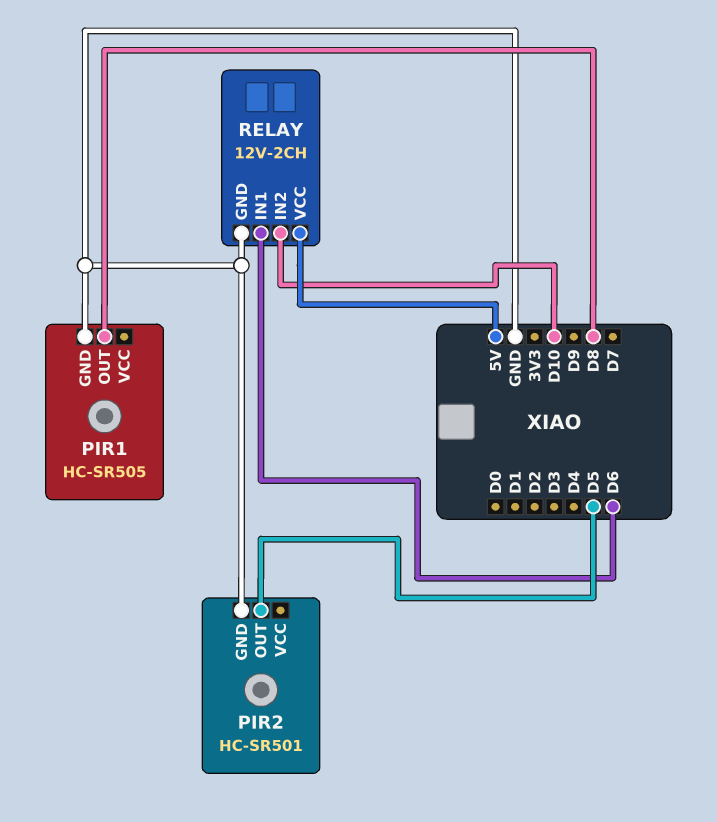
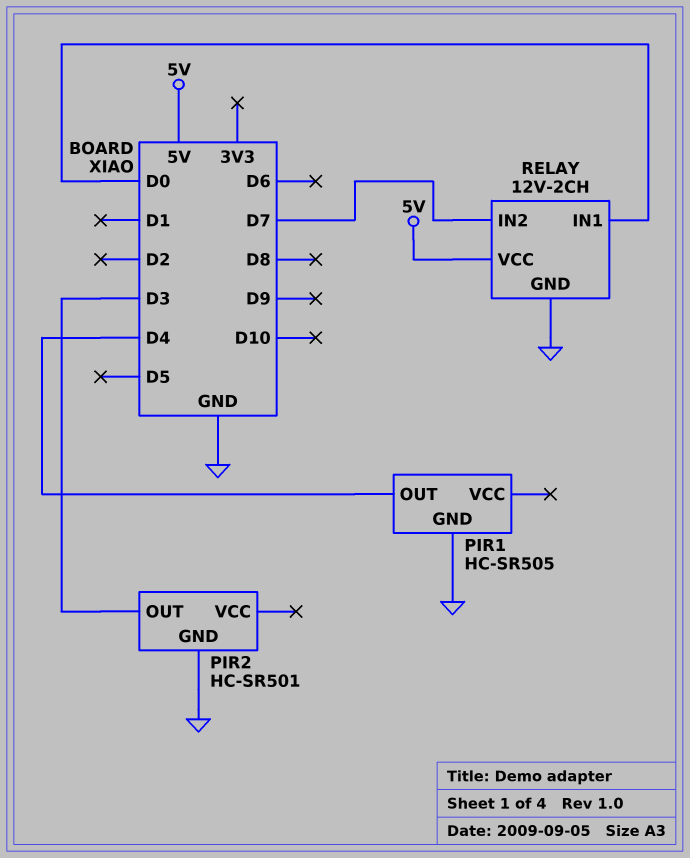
PIR1 pin OUT: D8 -> D4
PIR2 pin OUT: D5 -> D3
RELAY pin IN1: D6 -> D0
RELAY pin IN2: D10 -> D7

